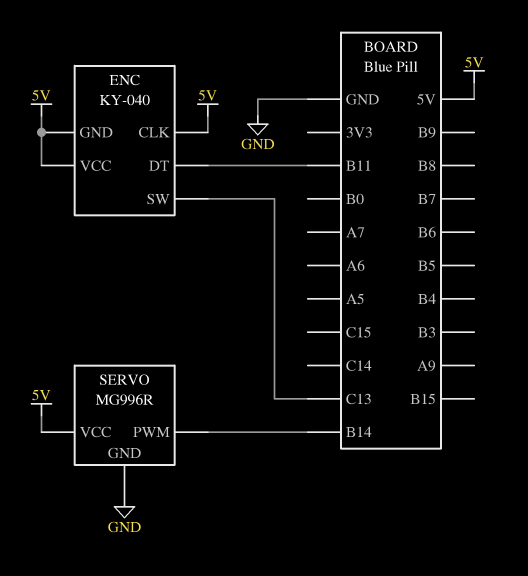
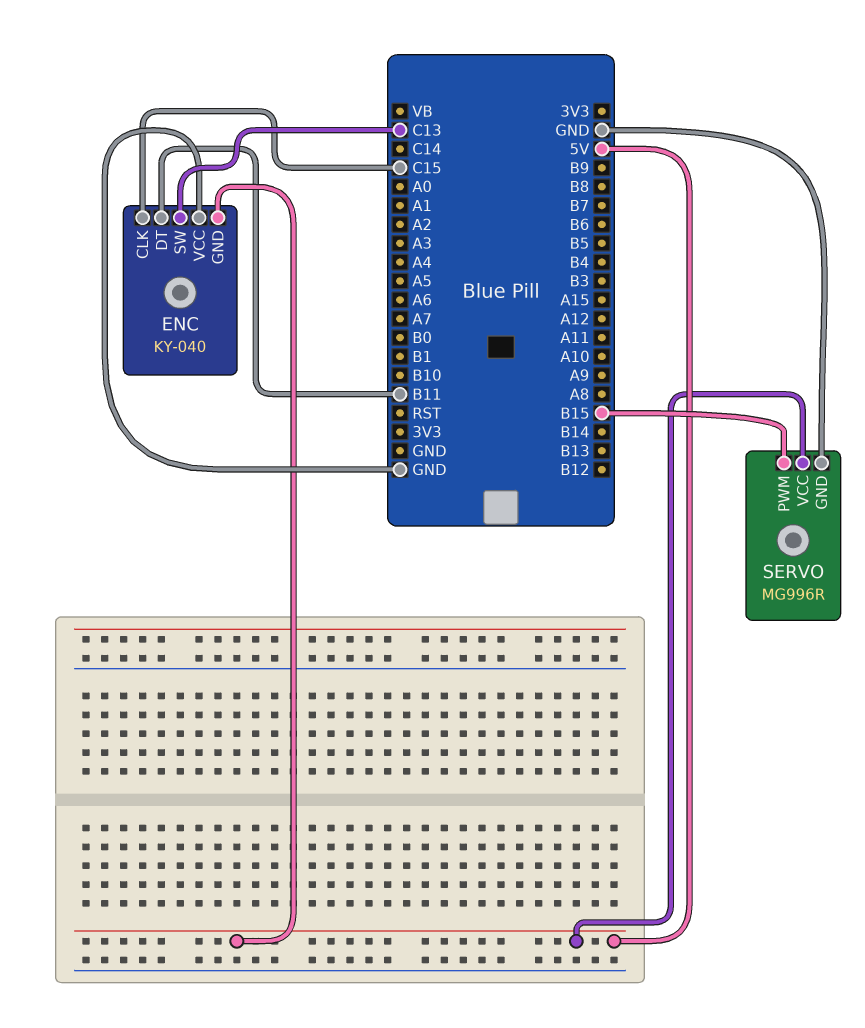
ENC pin CLK: 5V -> C15
ENC pin VCC: 5V -> GND
SERVO pin PWM: B14 -> B15

